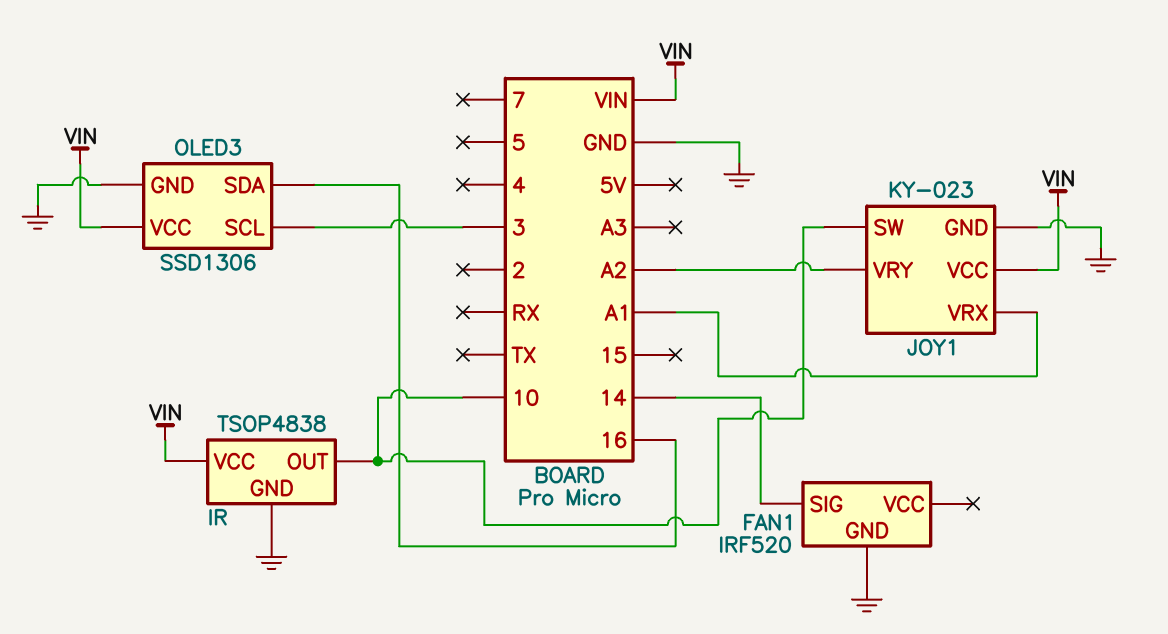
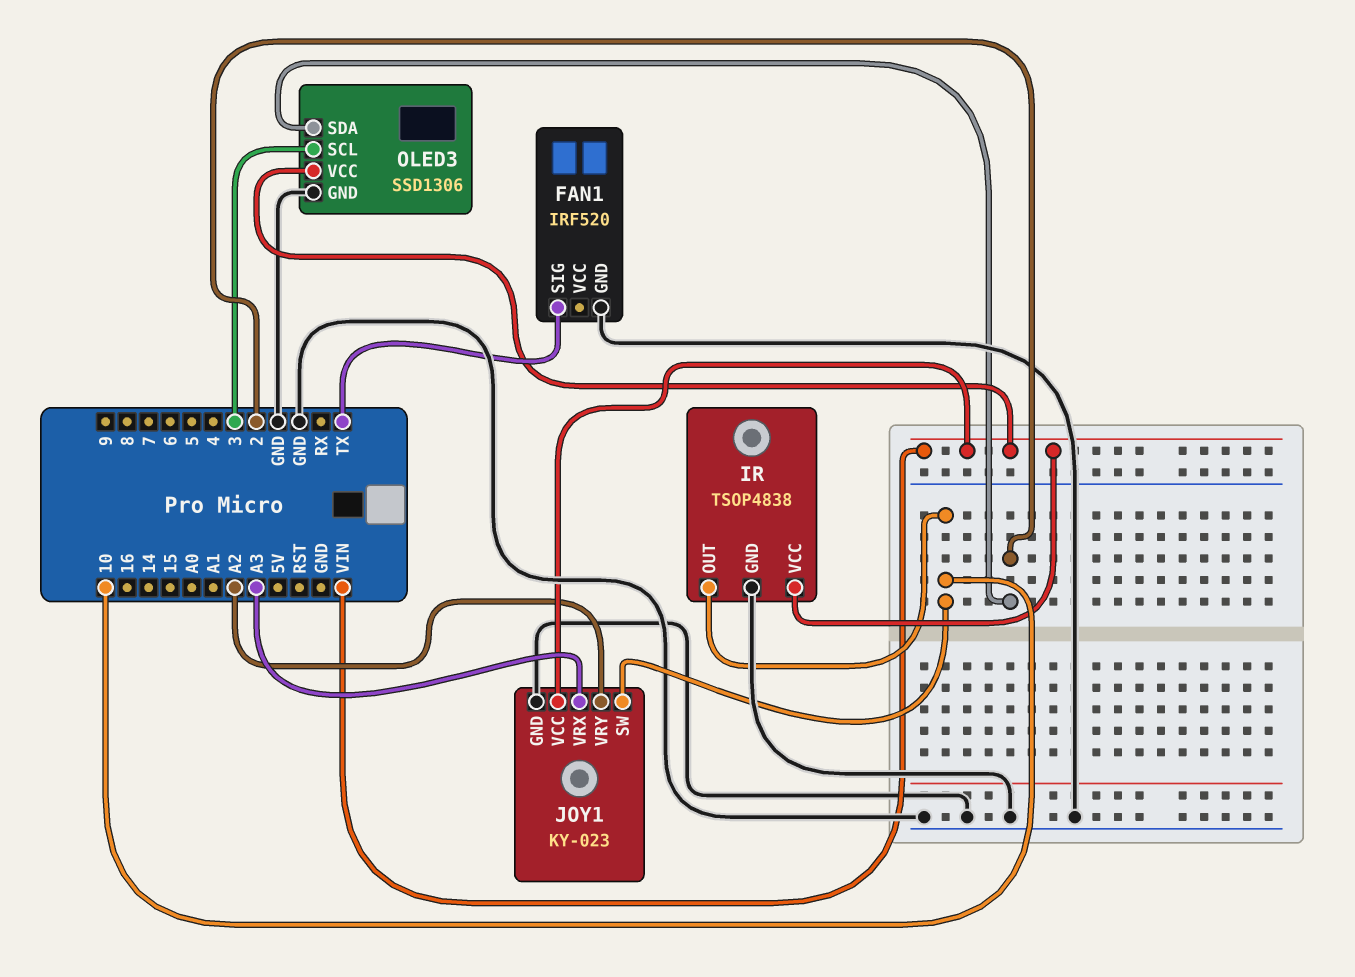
FAN1 pin SIG: 14 -> TX
JOY1 pin VRX: A1 -> A3
OLED3 pin SDA: 16 -> 2

